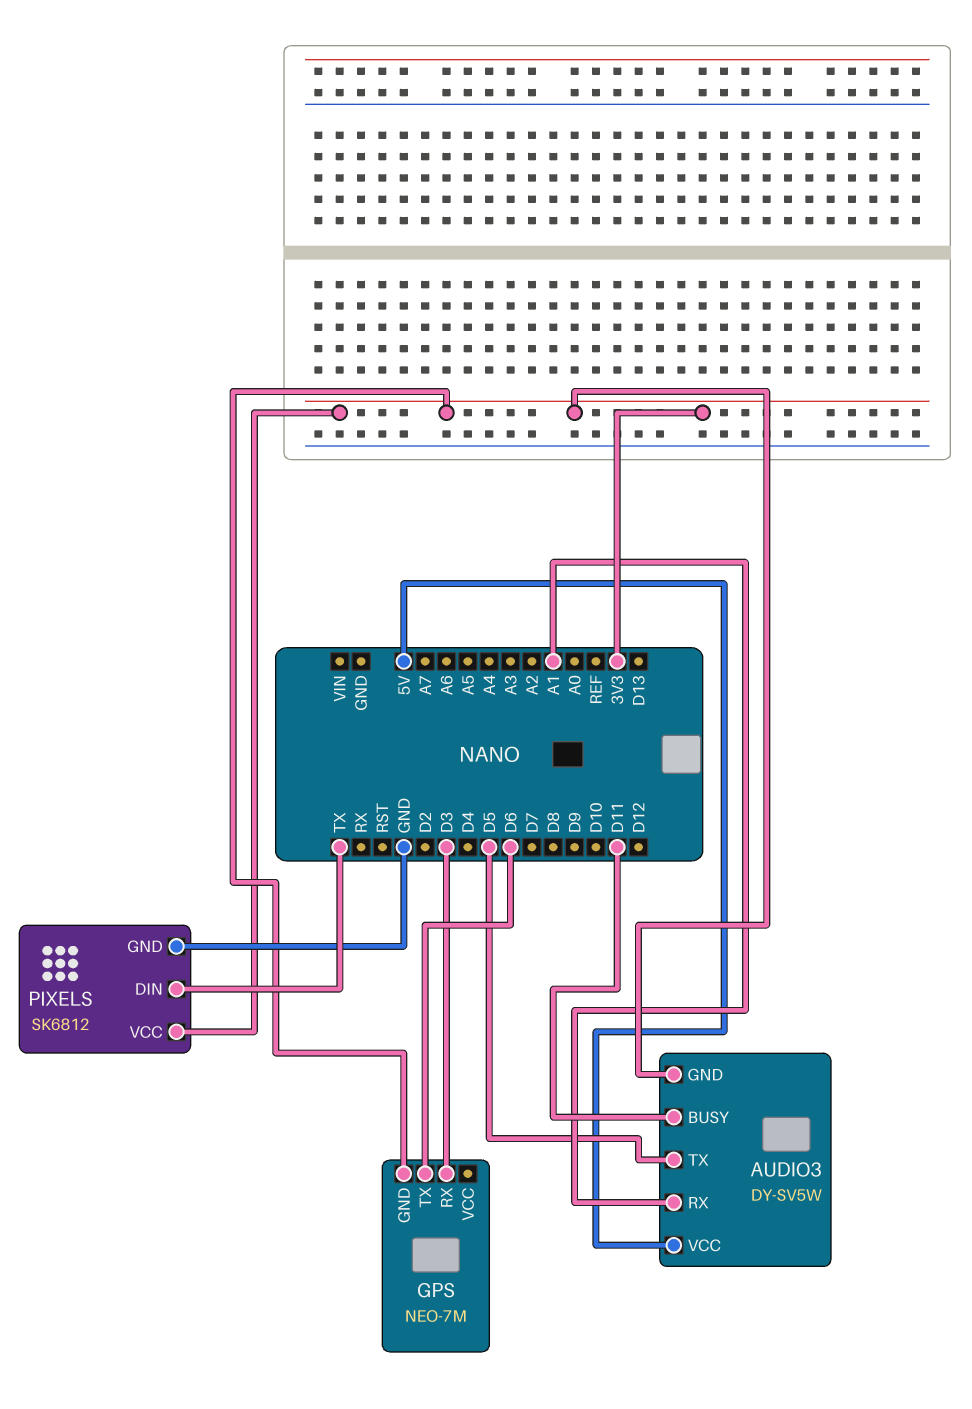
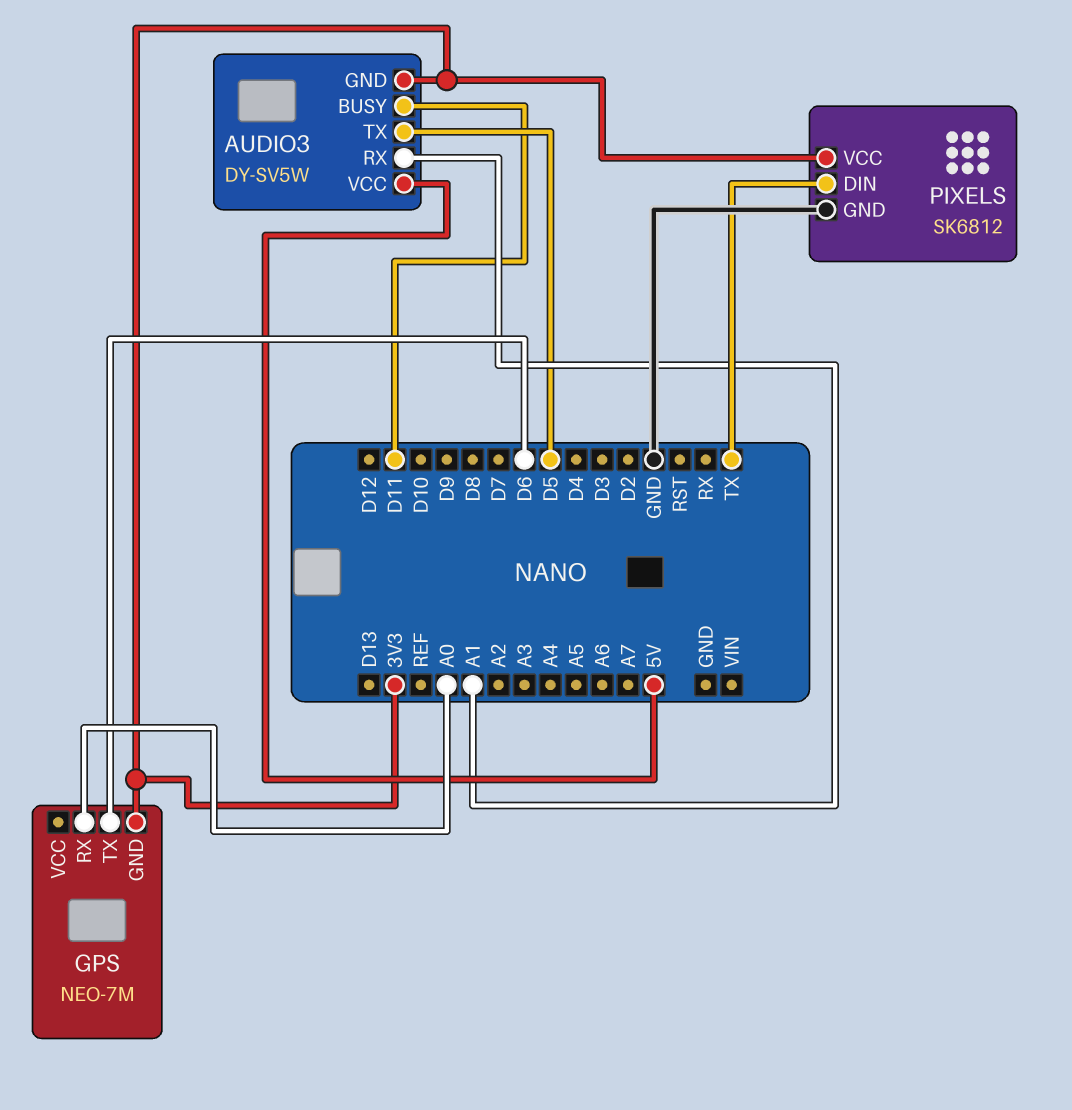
GPS pin RX: D3 -> A0

